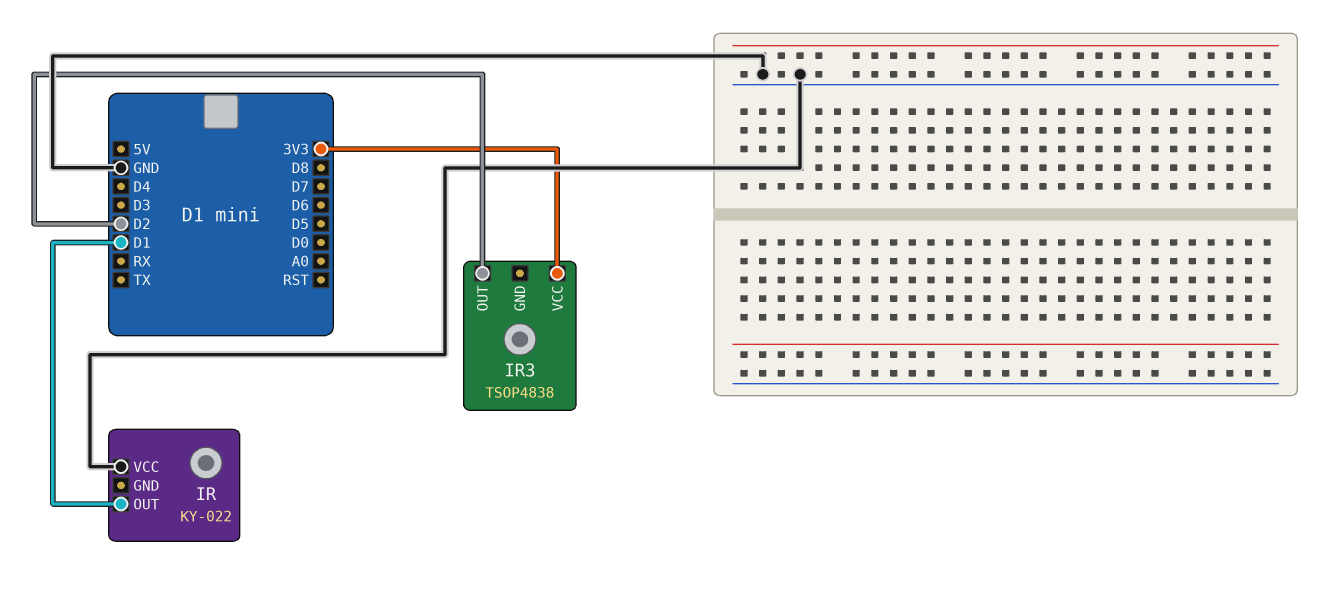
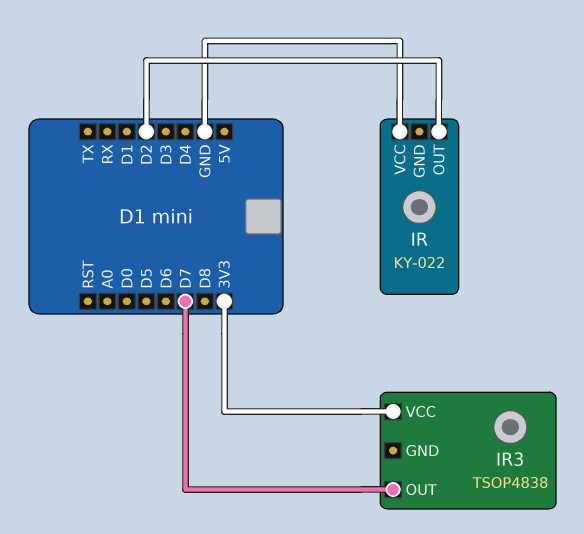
IR pin OUT: D1 -> D2
IR3 pin OUT: D2 -> D7

